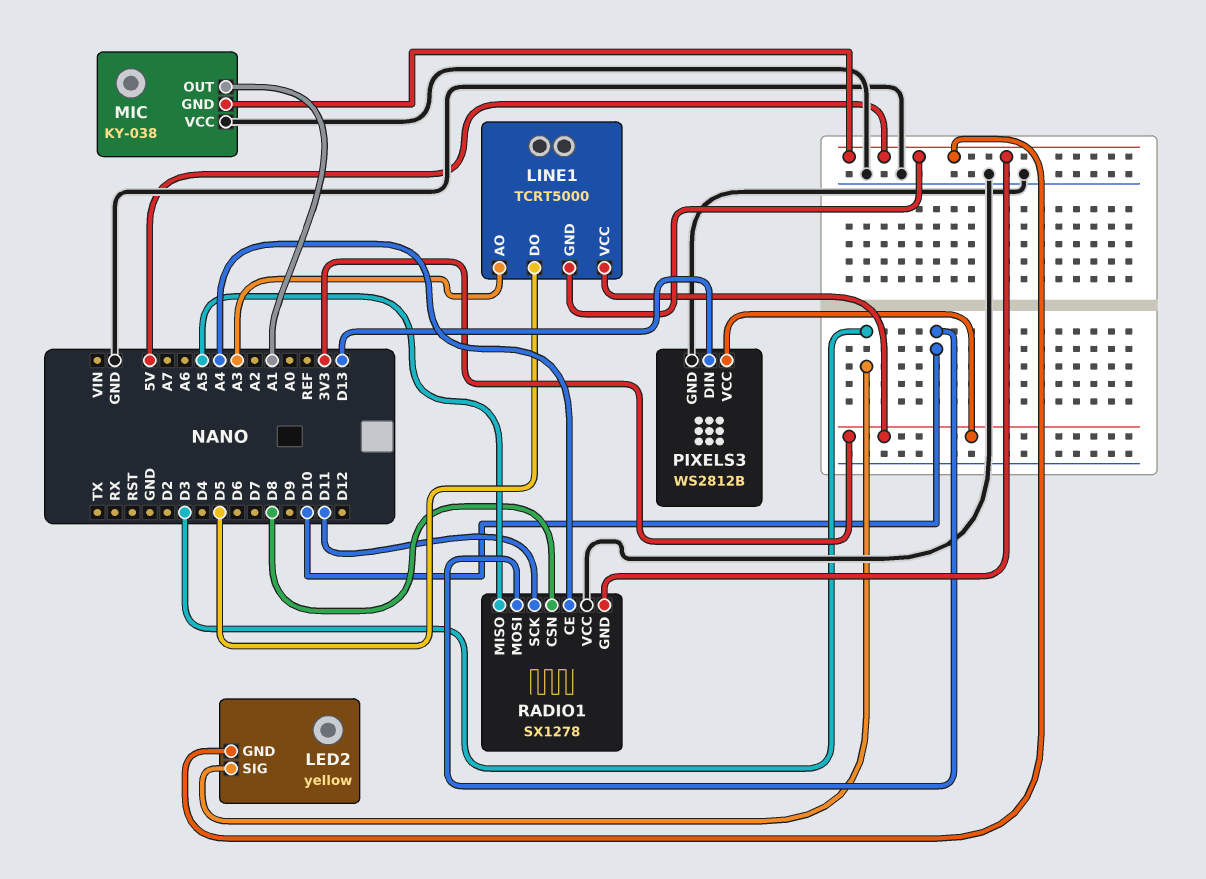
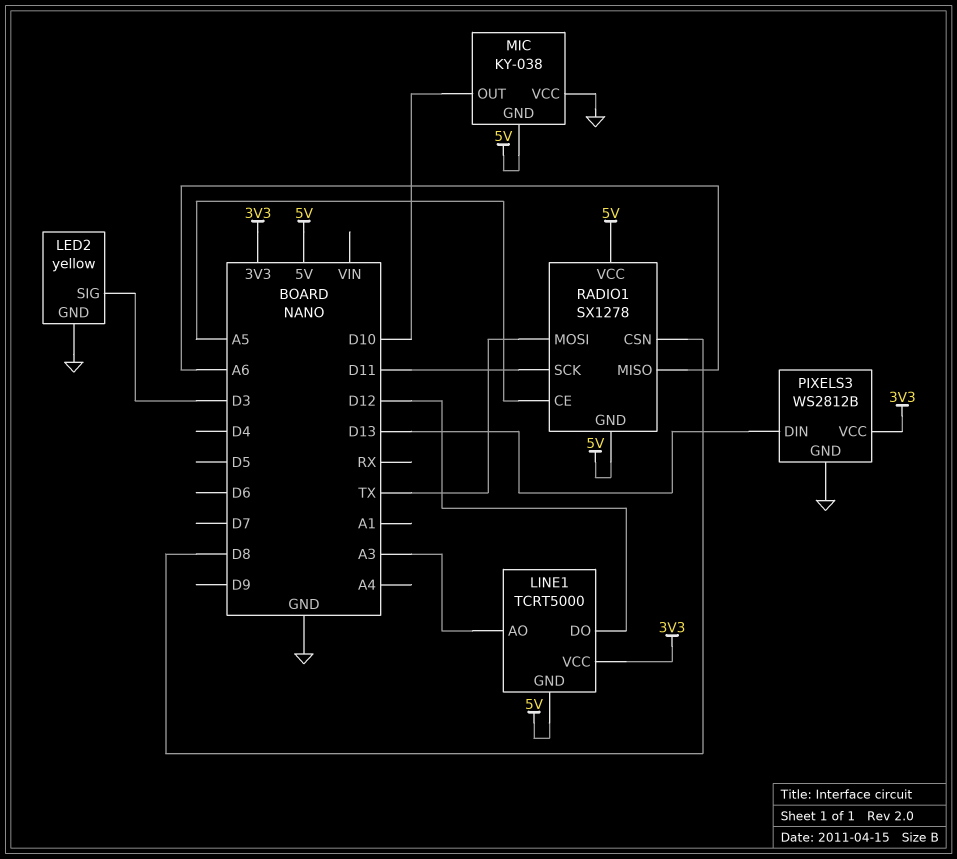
LED2 pin GND: 5V -> GND
LINE1 pin DO: D5 -> D12
MIC pin OUT: A1 -> D10
RADIO1 pin CE: A4 -> A5
RADIO1 pin MISO: A5 -> A6
RADIO1 pin MOSI: D10 -> TX
RADIO1 pin VCC: GND -> 5V

